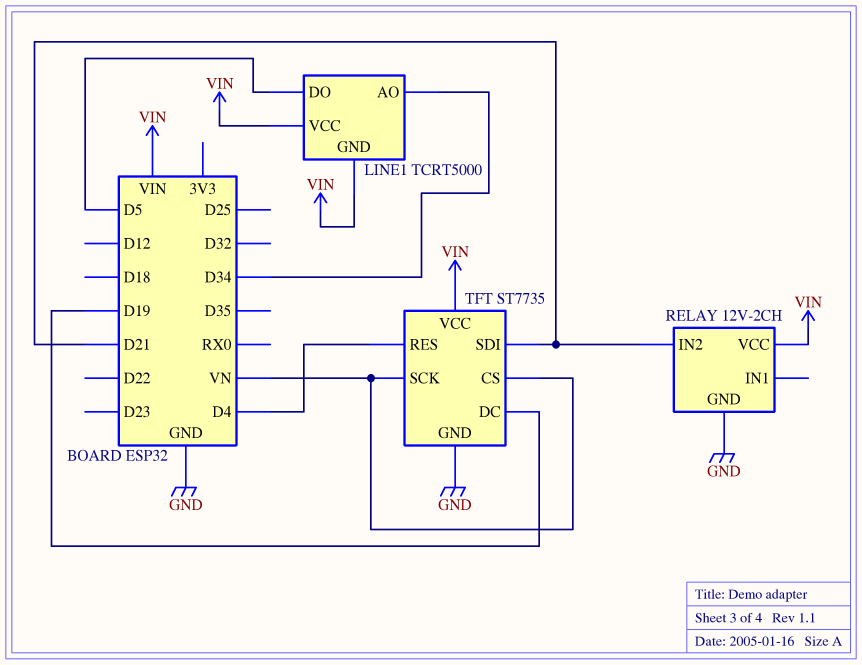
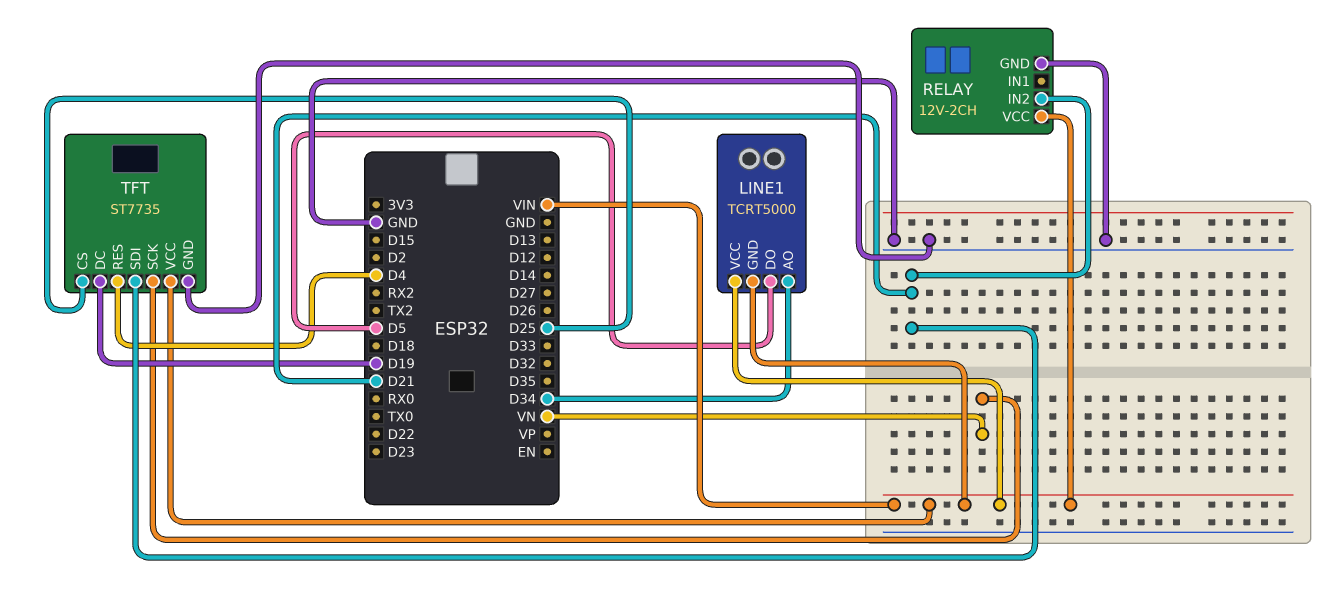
TFT pin CS: VN -> D25

